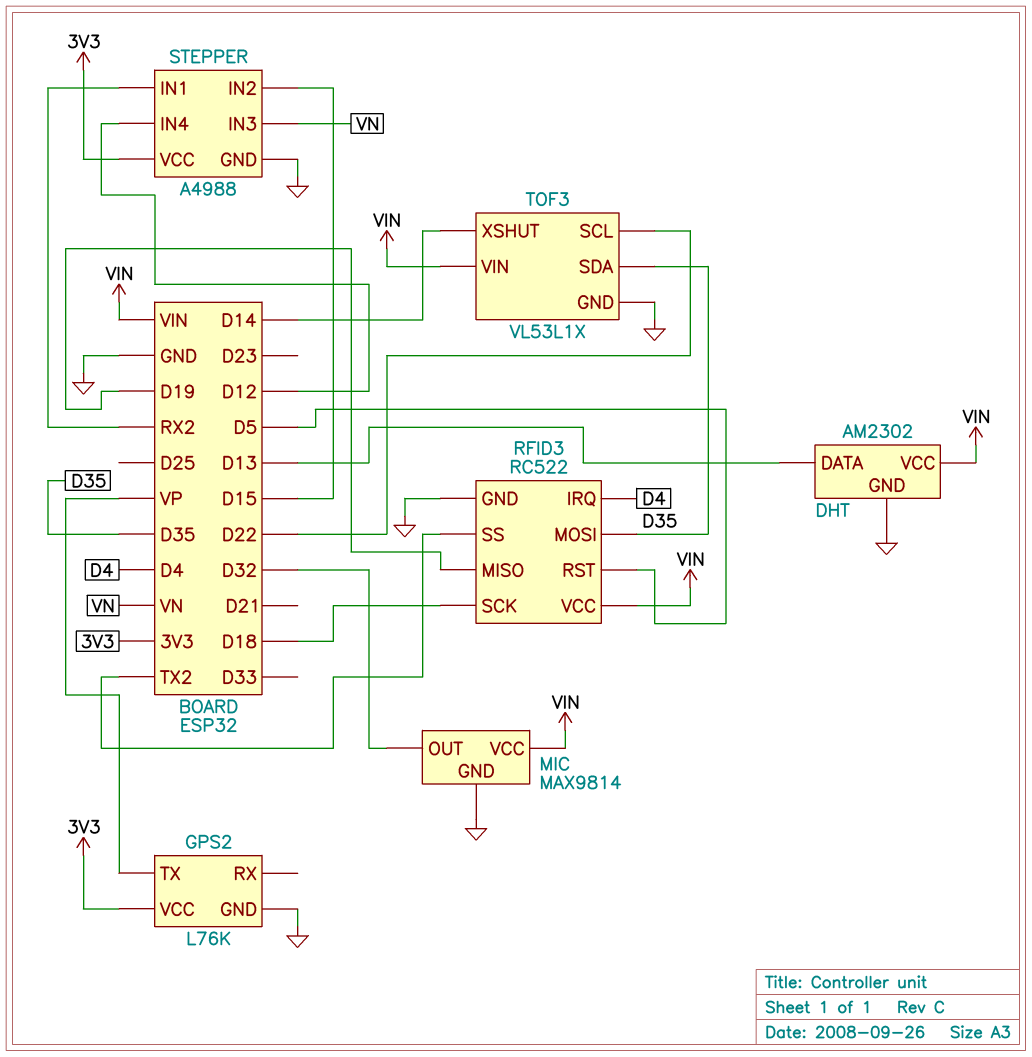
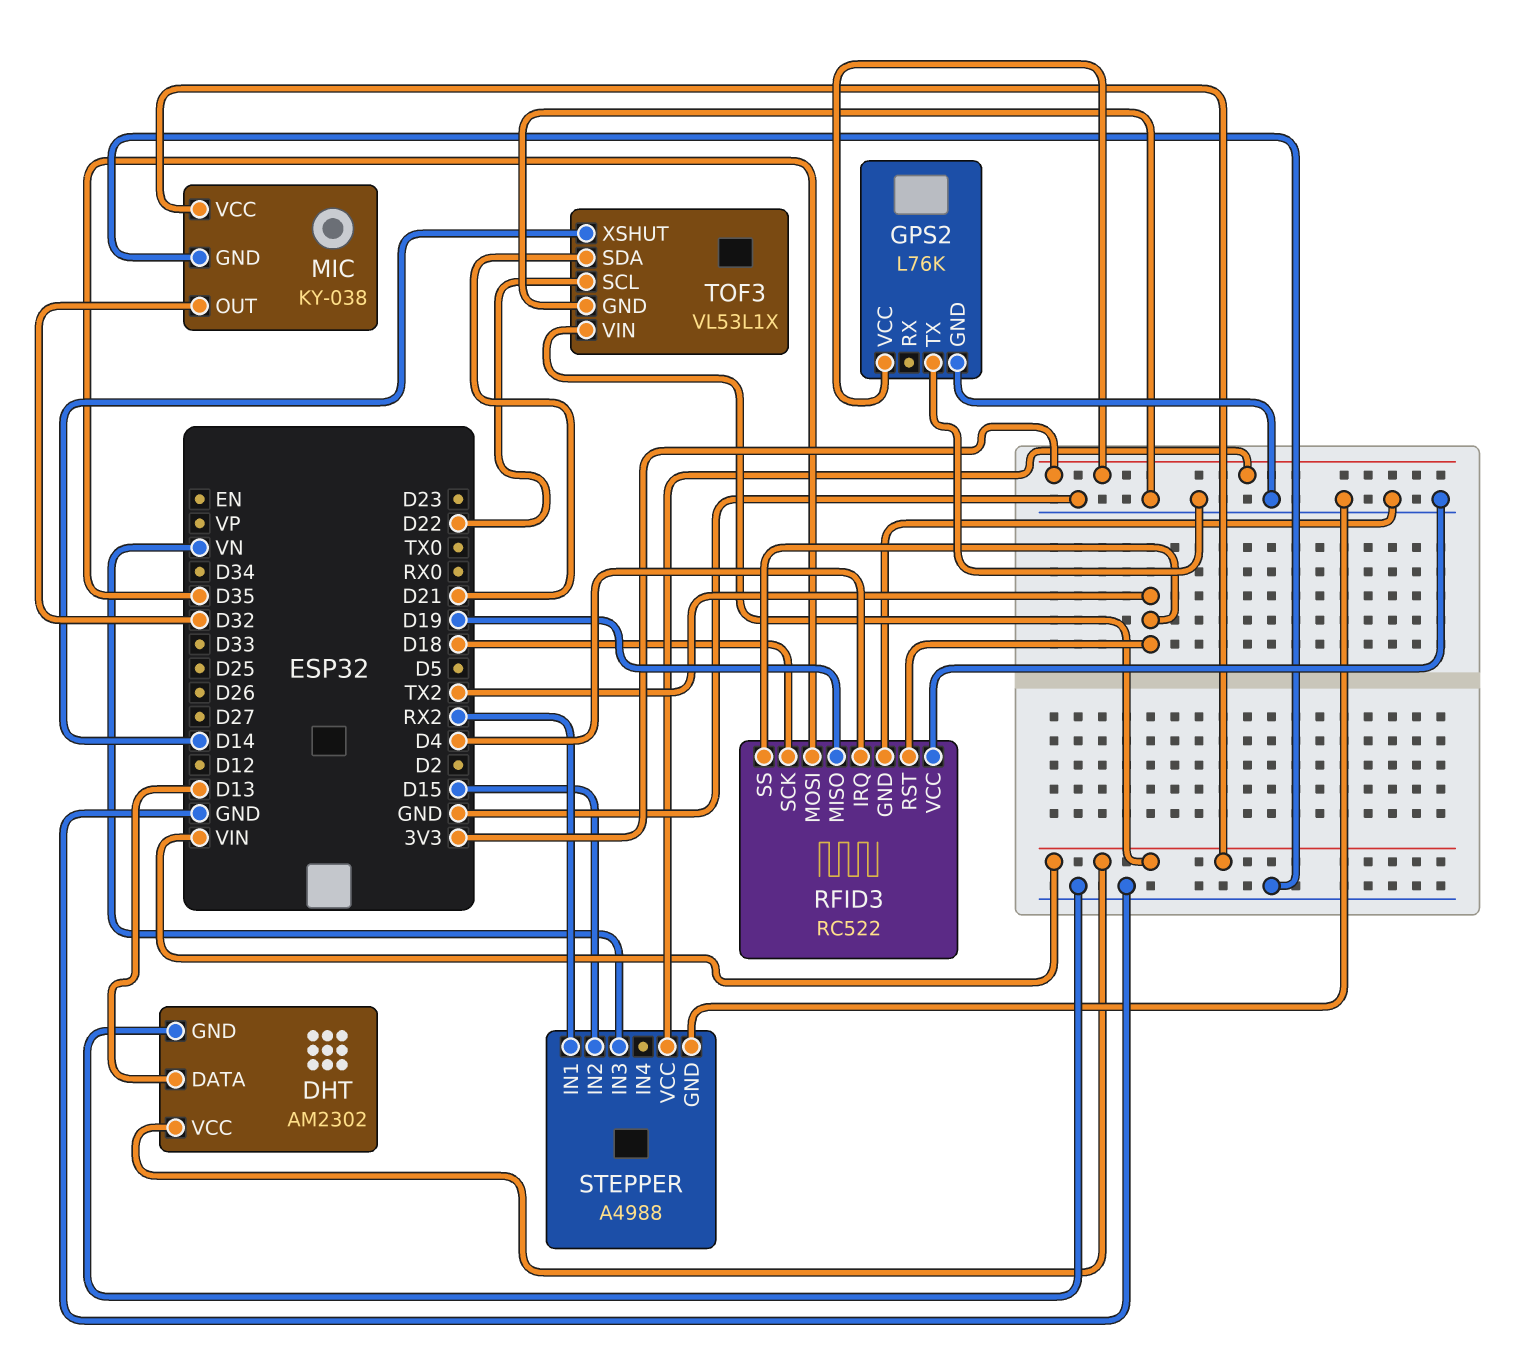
GPS2 pin TX: VP -> GND
MIC: MAX9814 -> KY-038
RFID3 pin RST: D5 -> TX2
RFID3 pin VCC: VIN -> GND
STEPPER pin IN4: D12 -> none
TOF3 pin SDA: D35 -> D21

